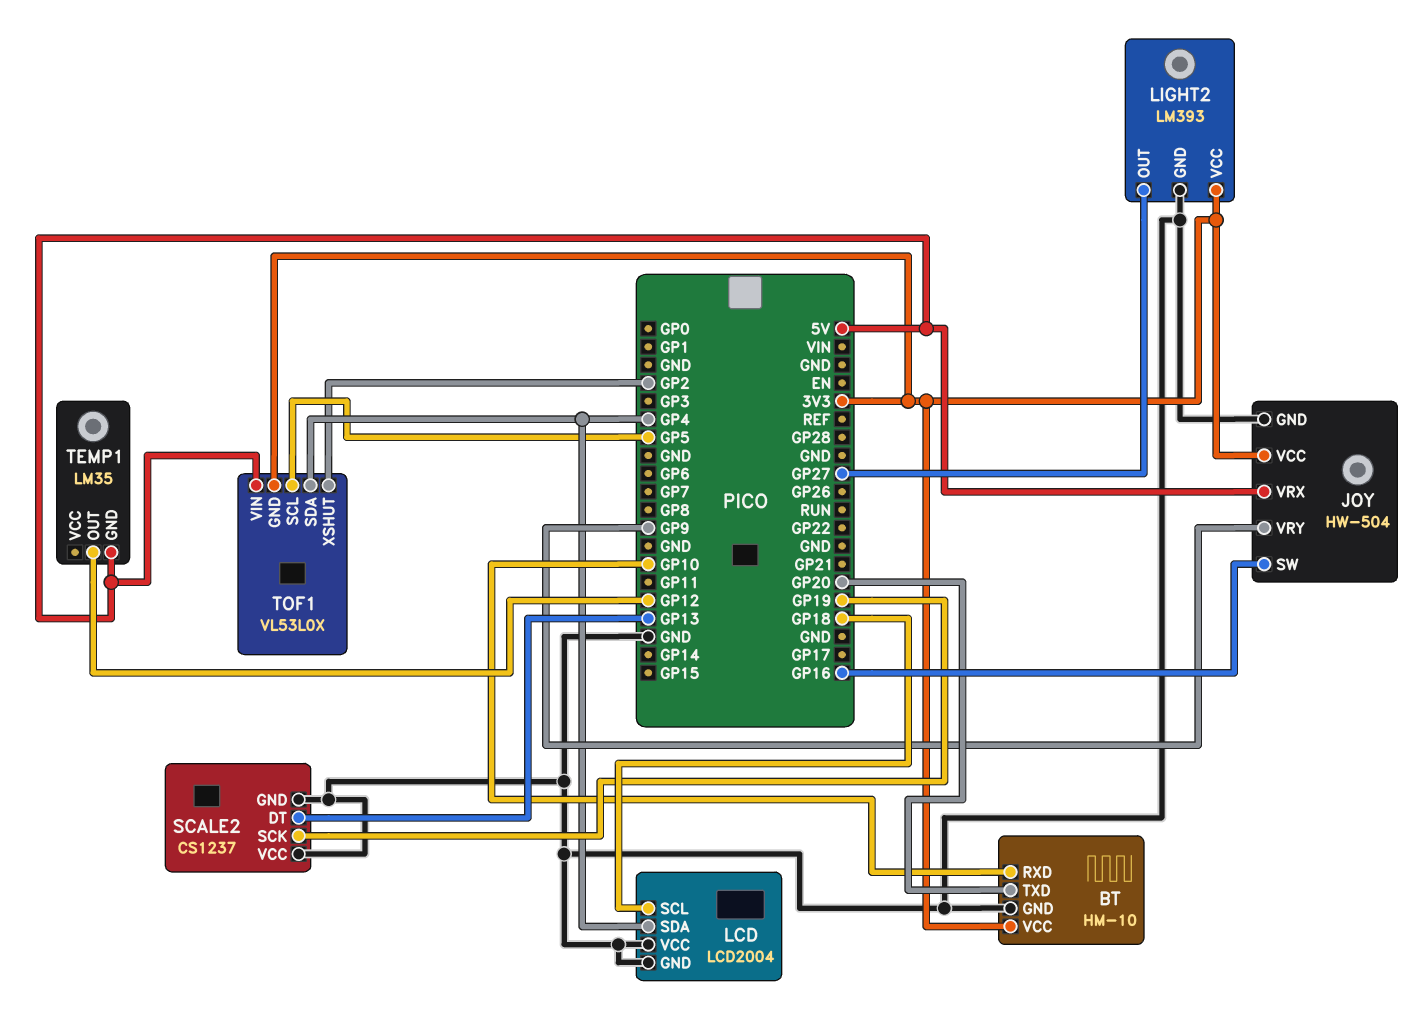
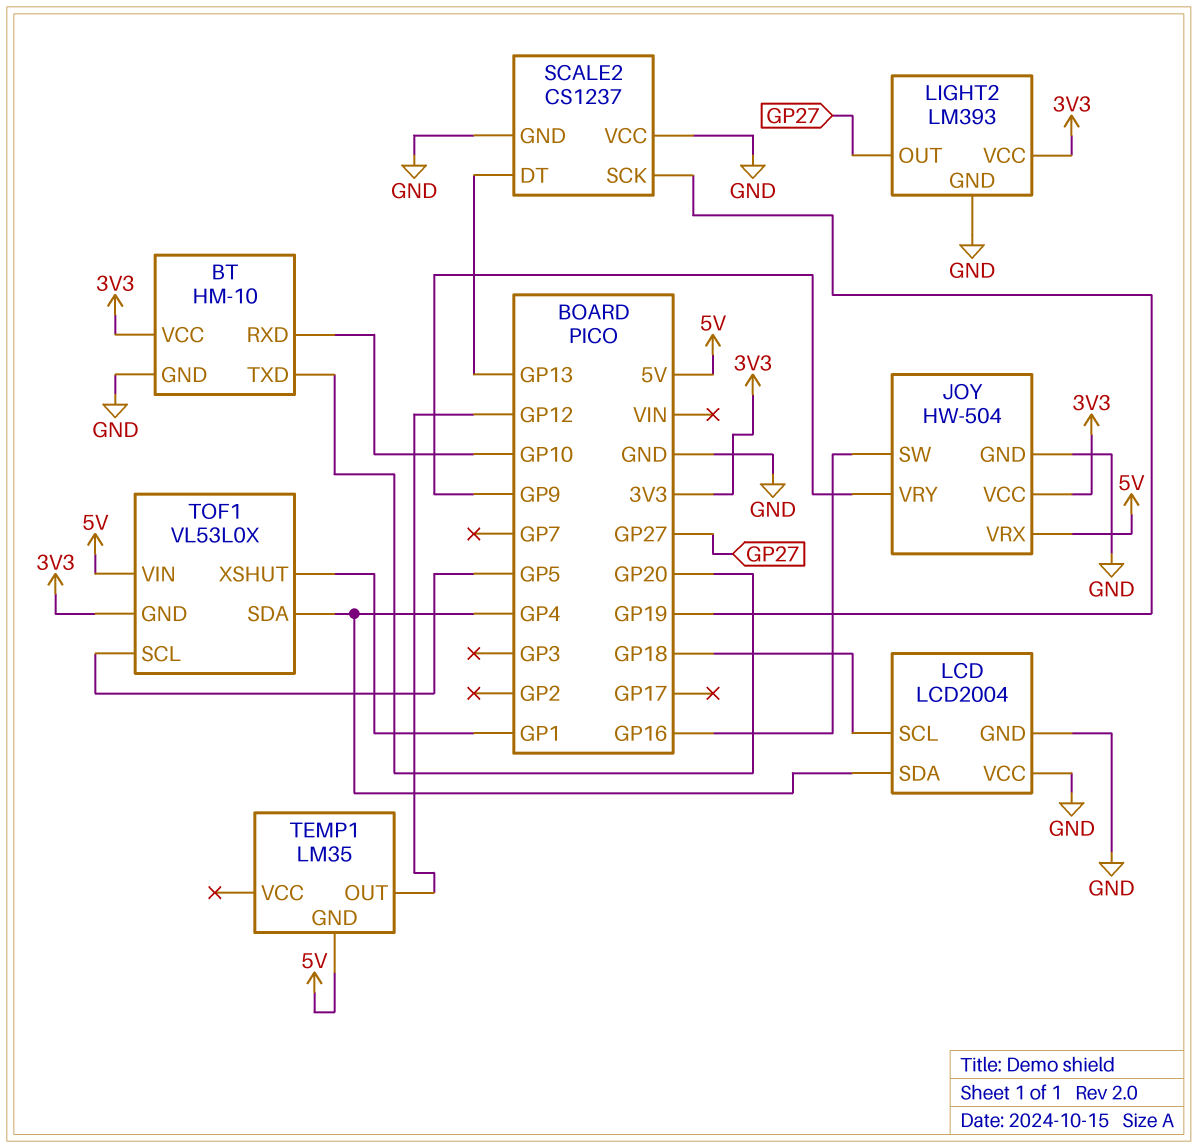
TOF1 pin XSHUT: GP2 -> GP1

